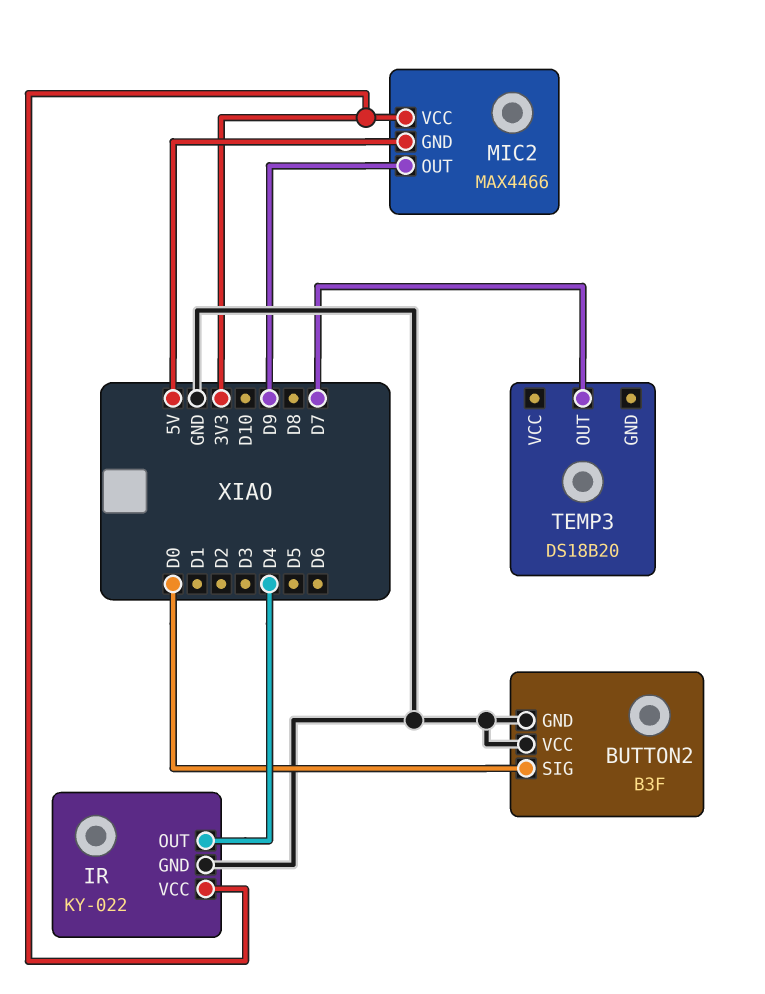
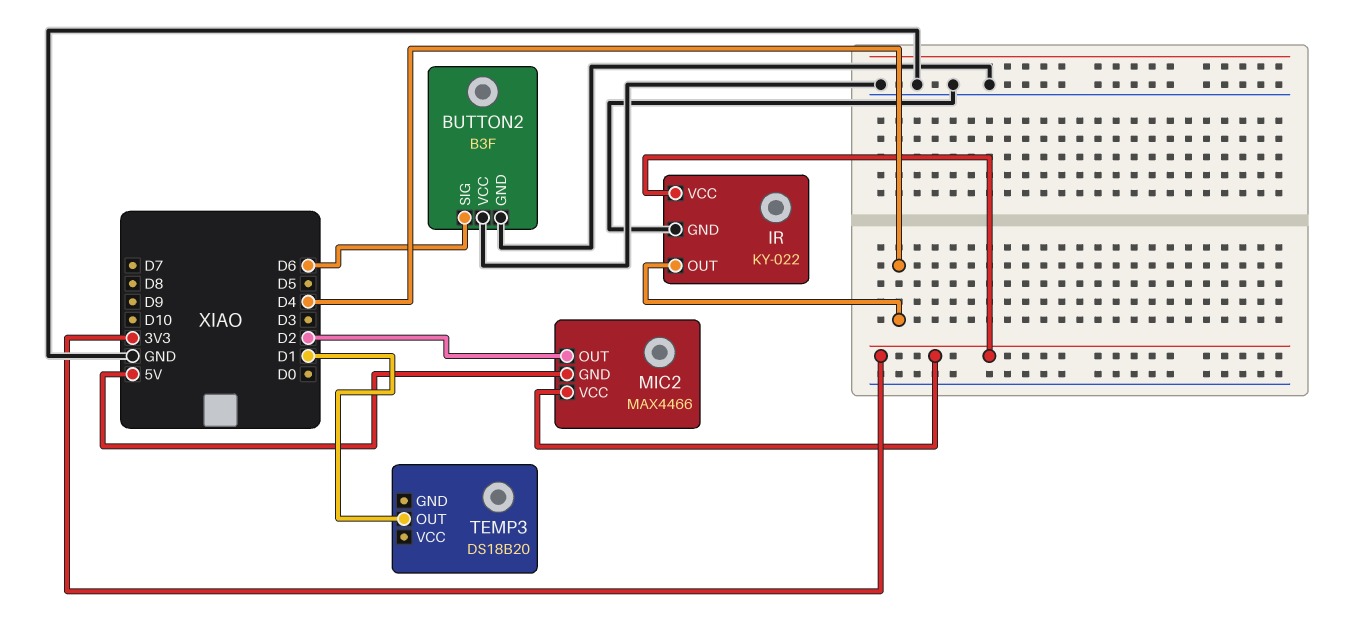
BUTTON2 pin SIG: D0 -> D6
MIC2 pin OUT: D9 -> D2
TEMP3 pin OUT: D7 -> D1

